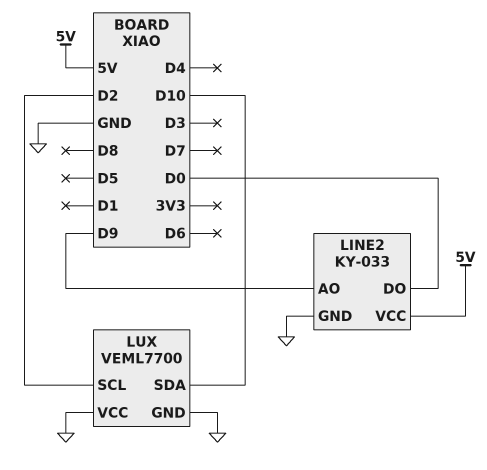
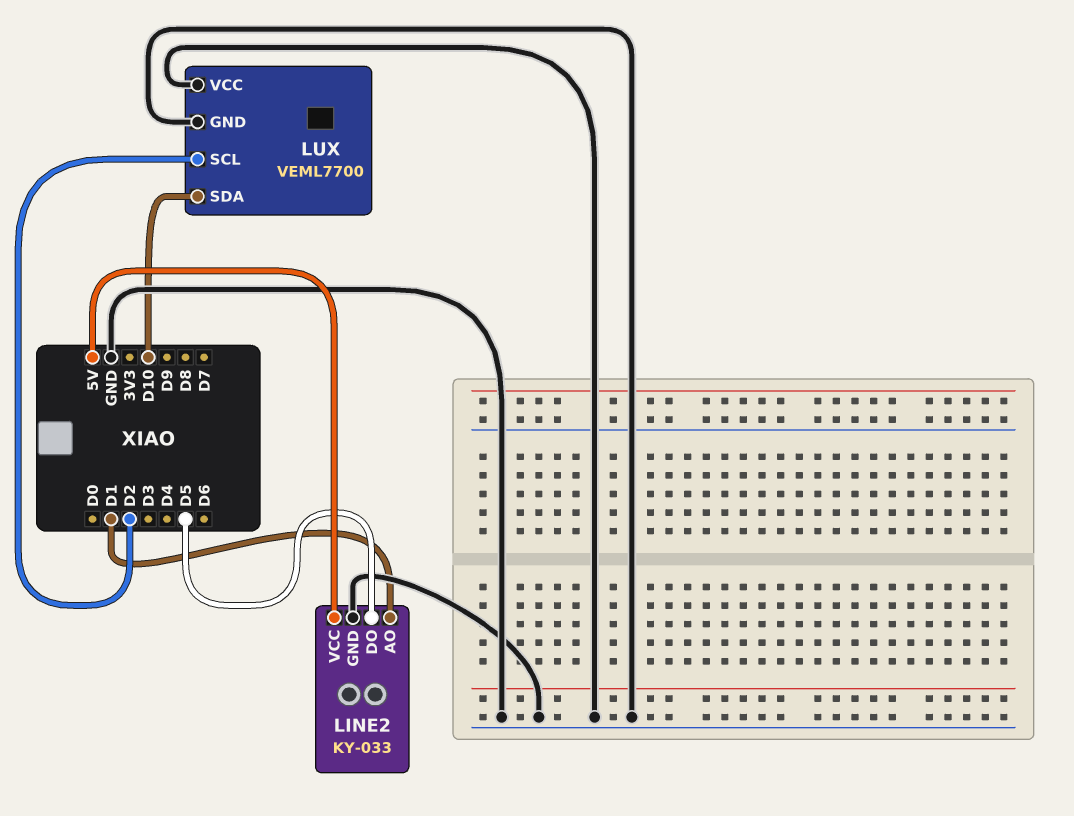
LINE2 pin AO: D9 -> D1
LINE2 pin DO: D0 -> D5

